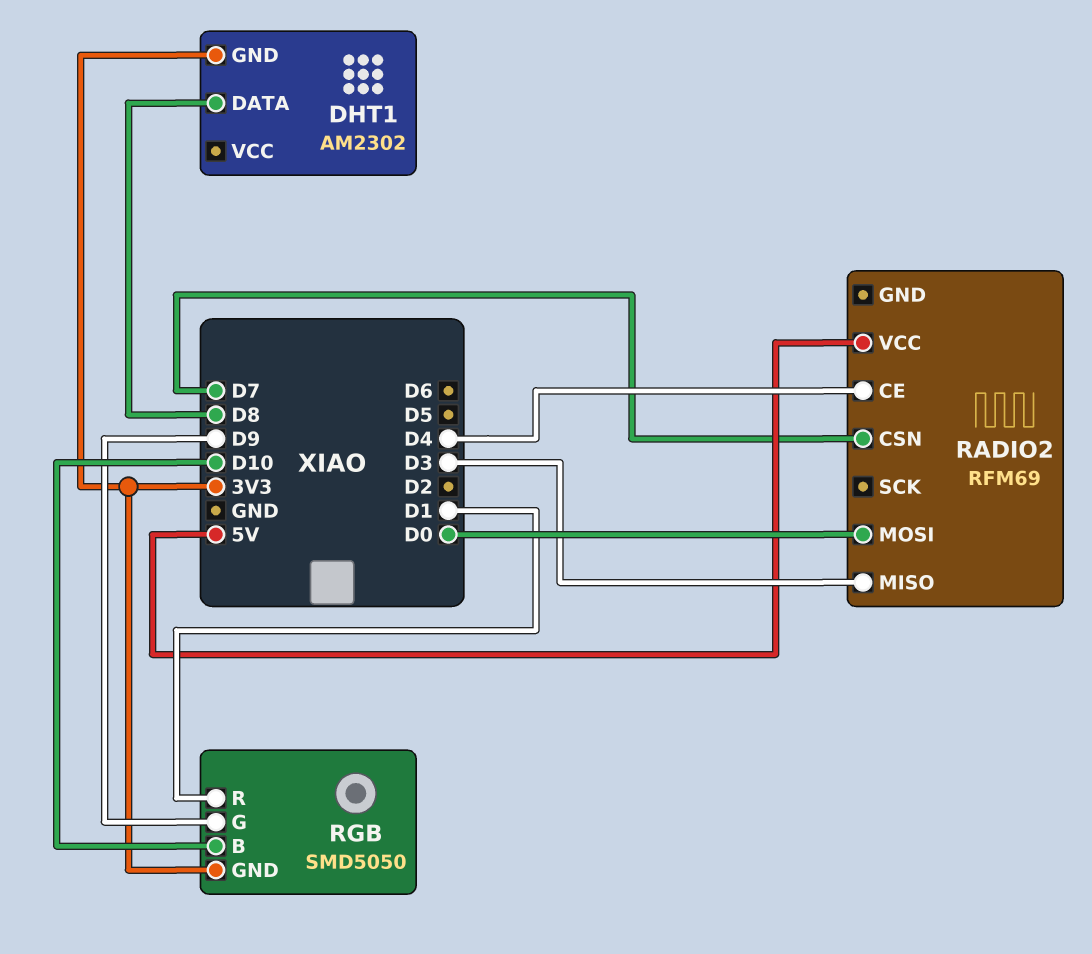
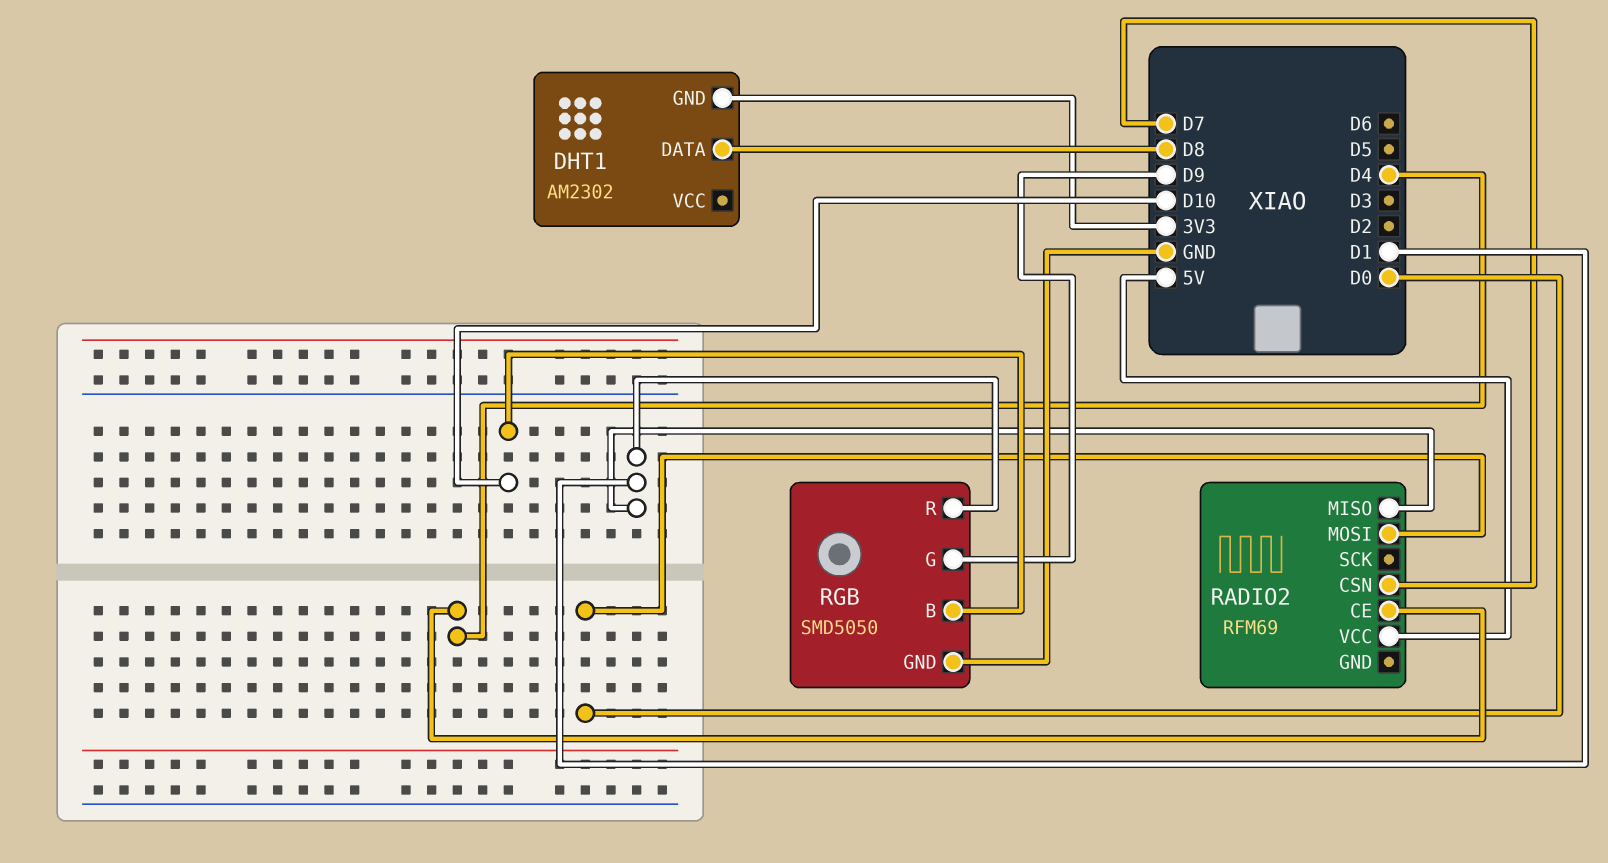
RADIO2 pin MISO: D3 -> D1
RGB pin GND: 3V3 -> GND

